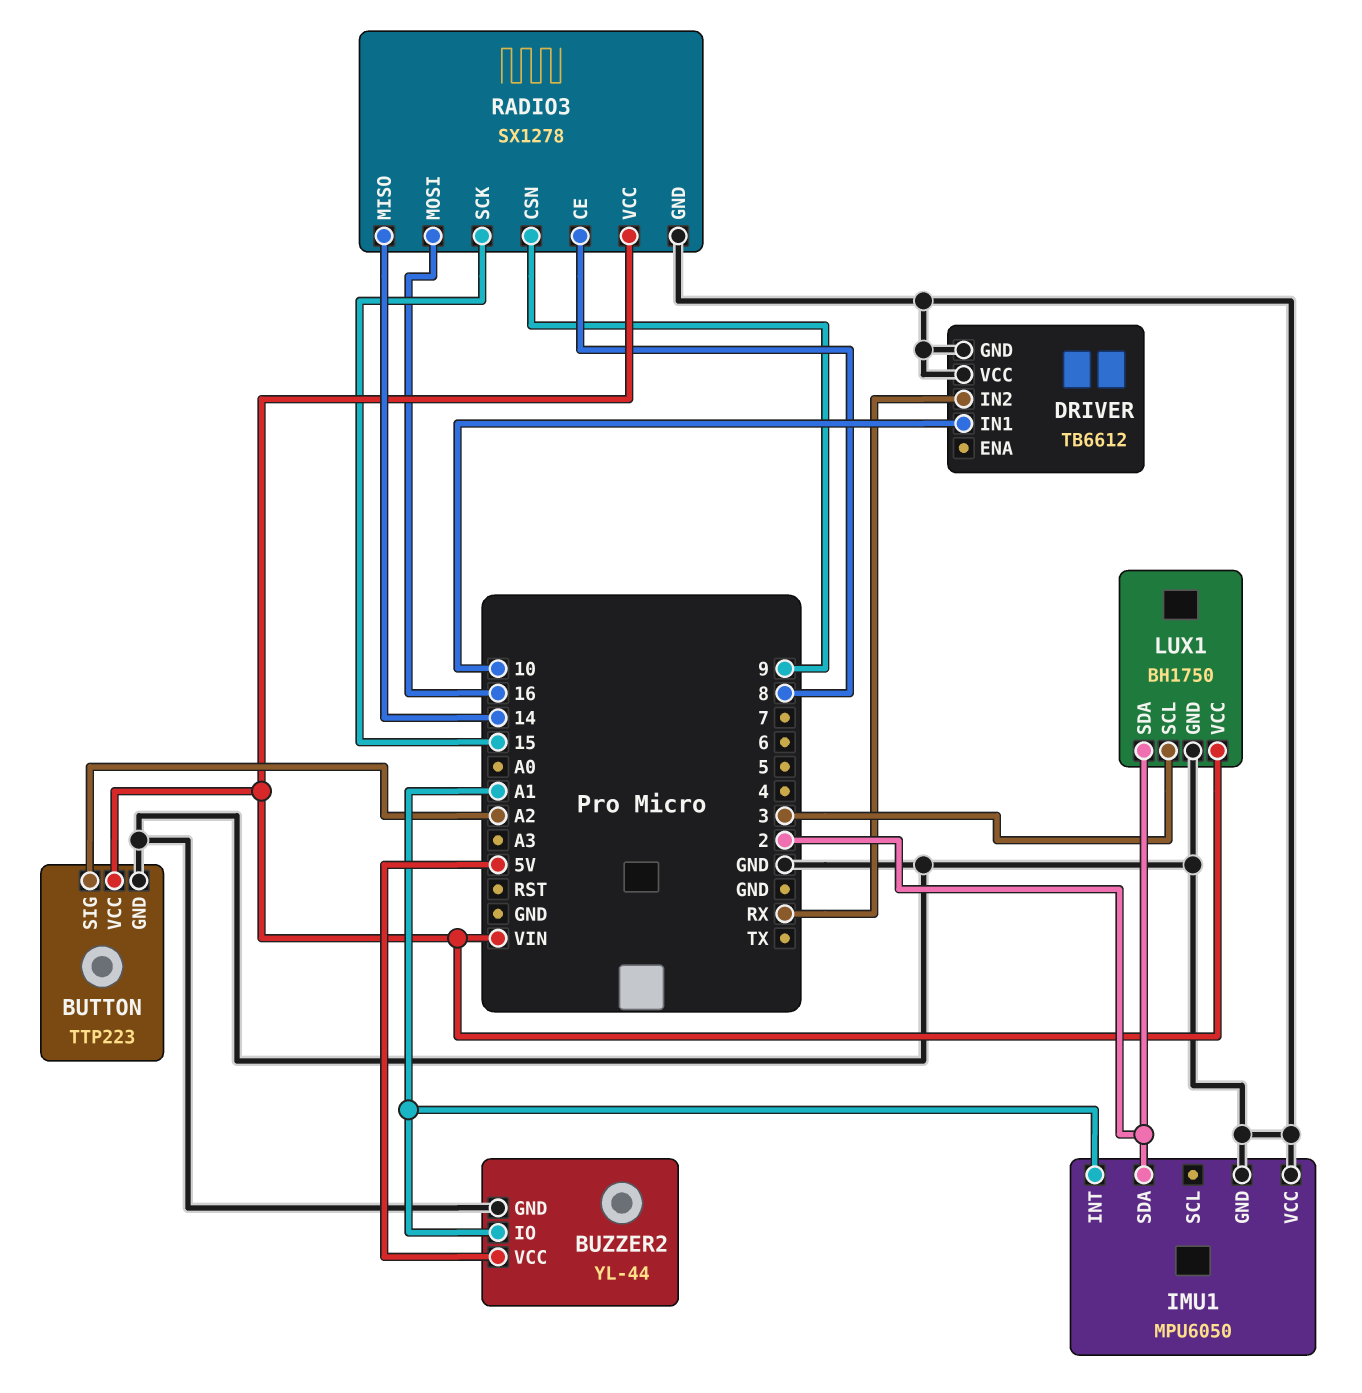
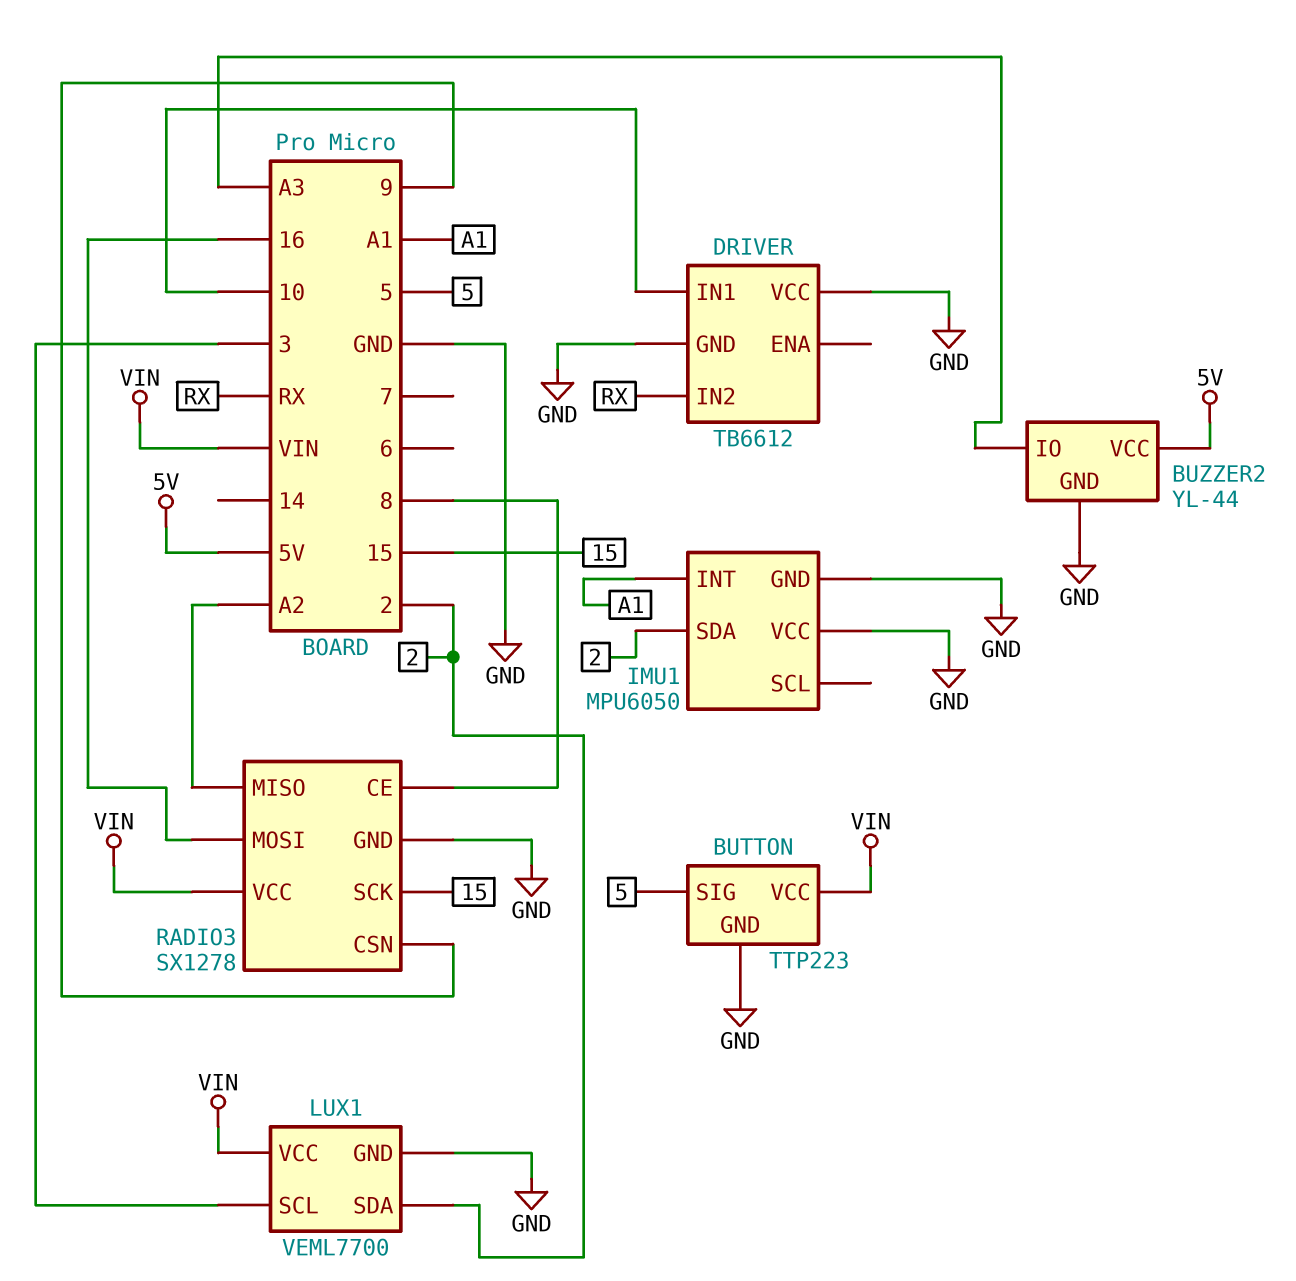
BUTTON pin SIG: A2 -> 5
BUZZER2 pin IO: A1 -> A3
LUX1: BH1750 -> VEML7700
RADIO3 pin MISO: 14 -> A2

